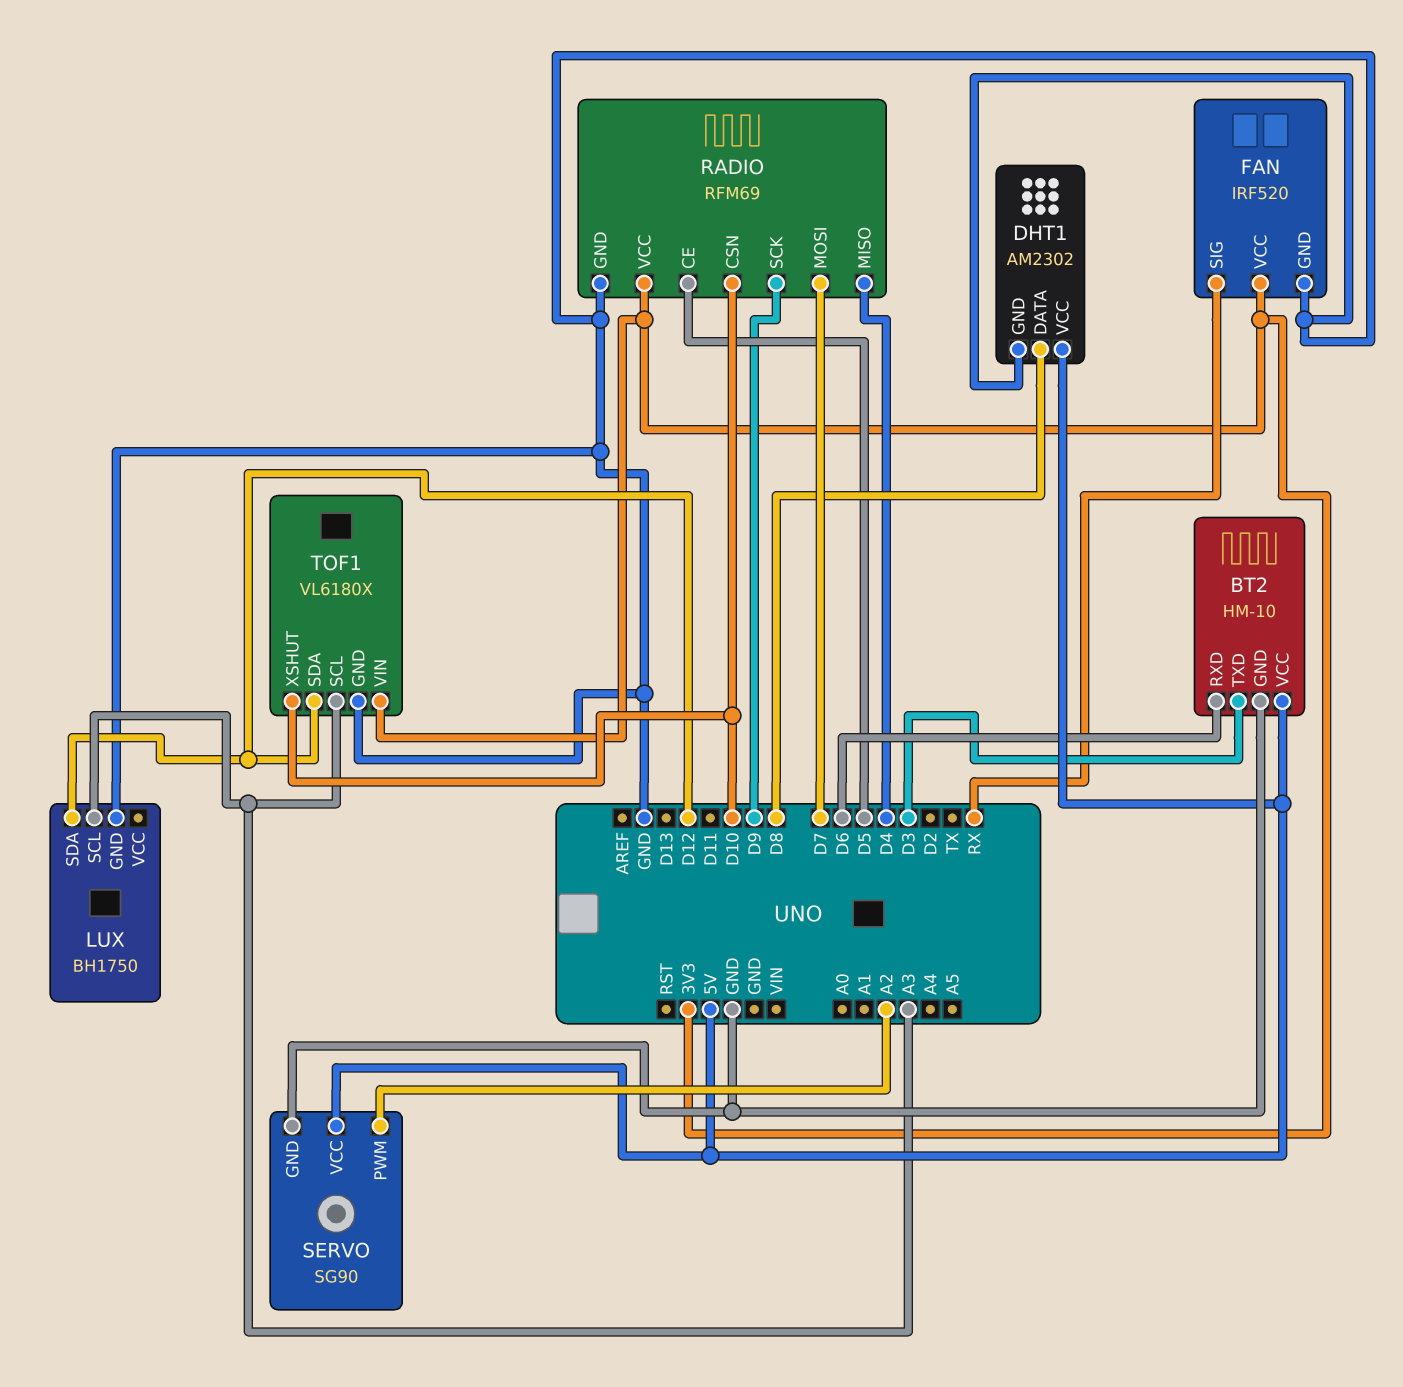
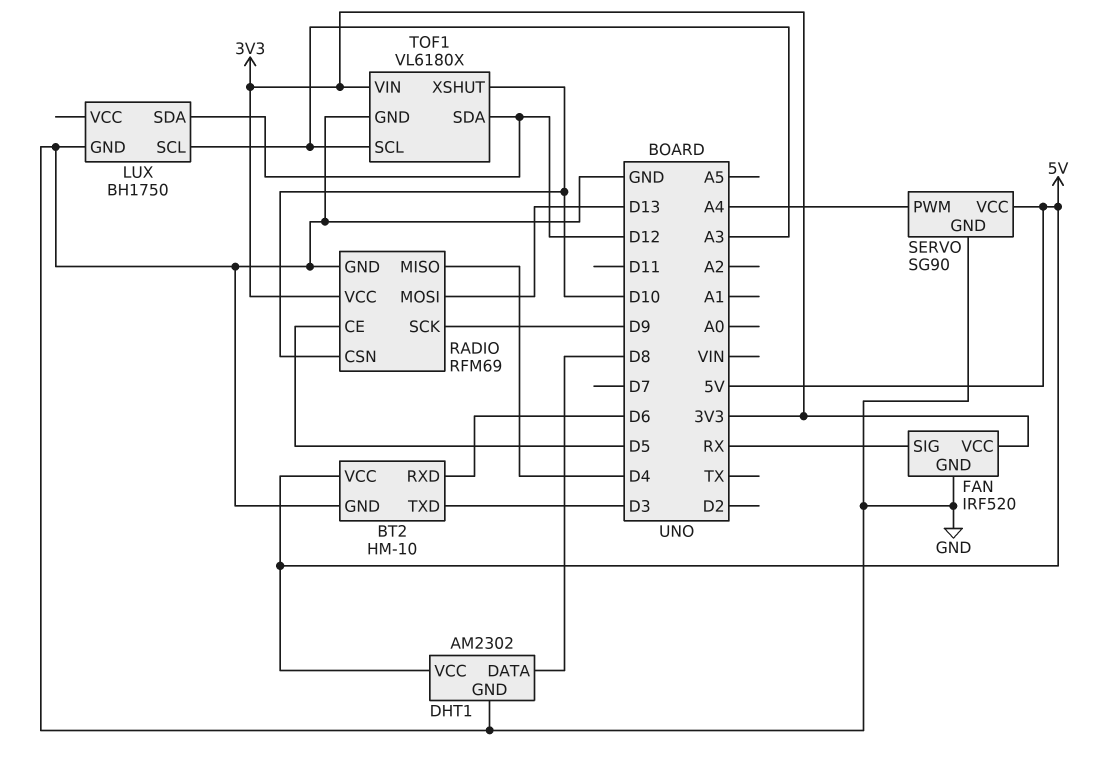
RADIO pin MOSI: D7 -> D13
SERVO pin PWM: A2 -> A4

